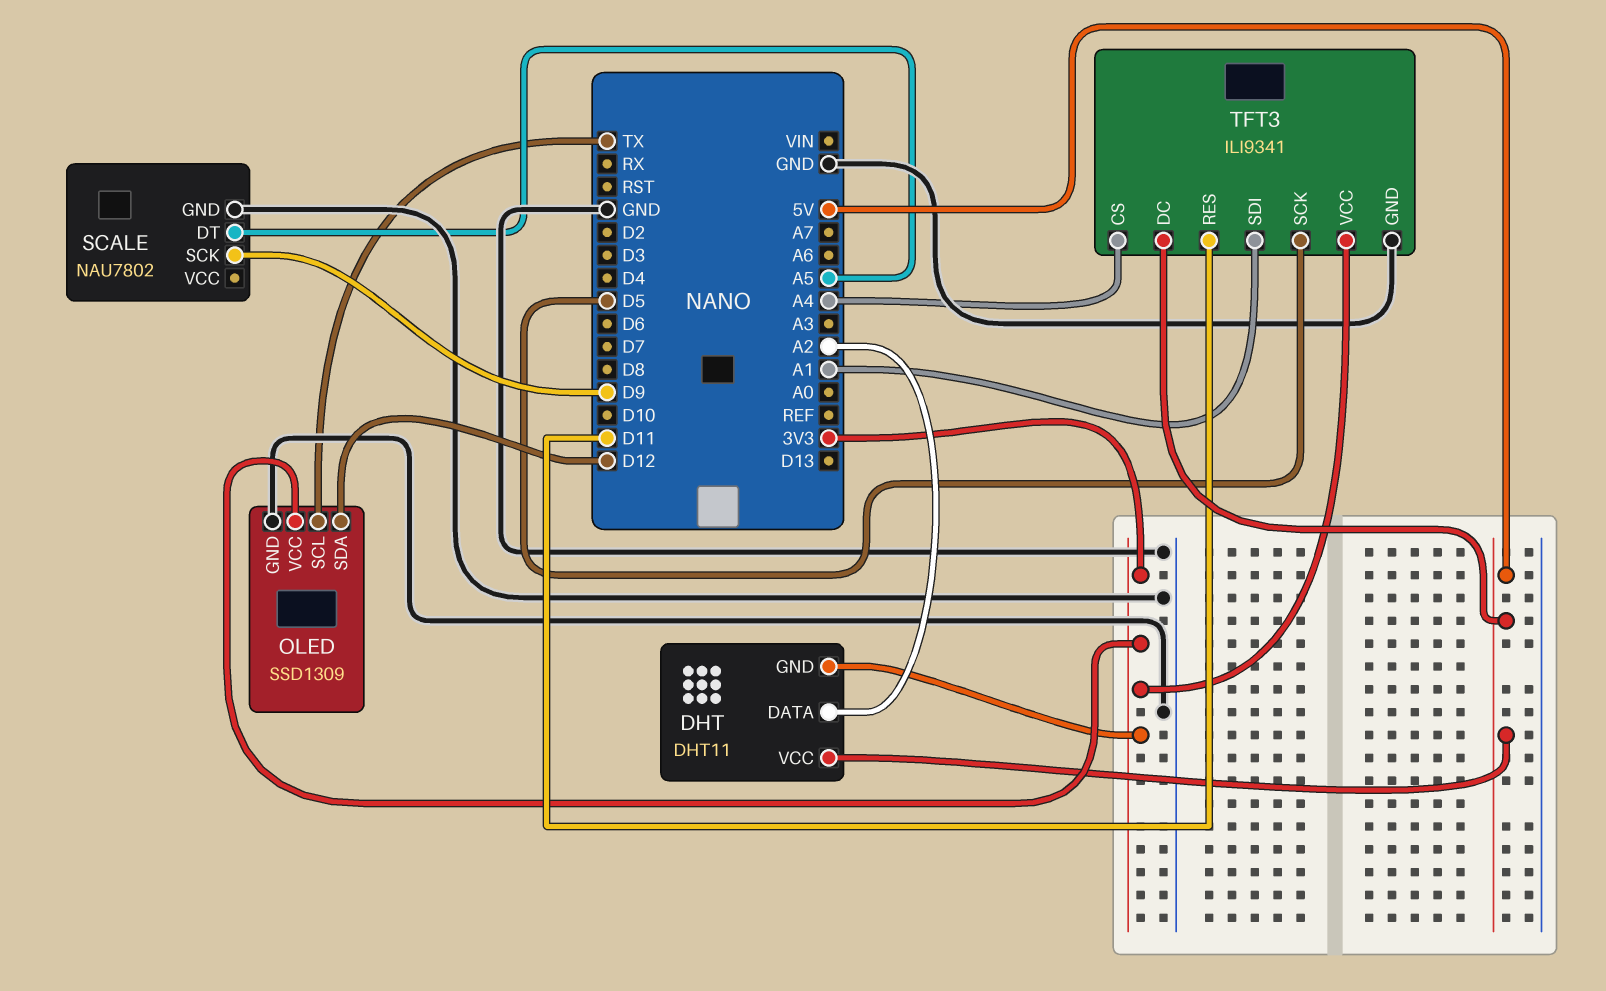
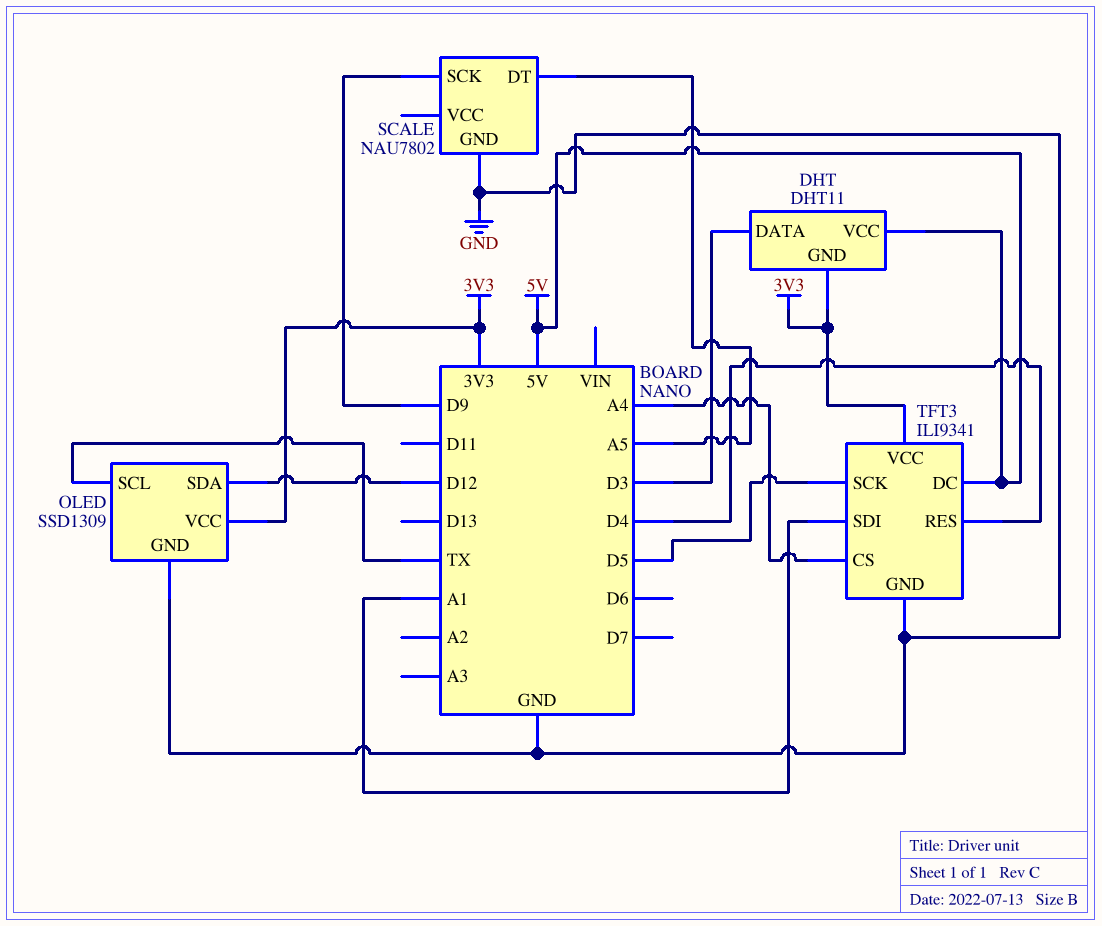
DHT pin DATA: A2 -> D3
TFT3 pin RES: D11 -> D4

